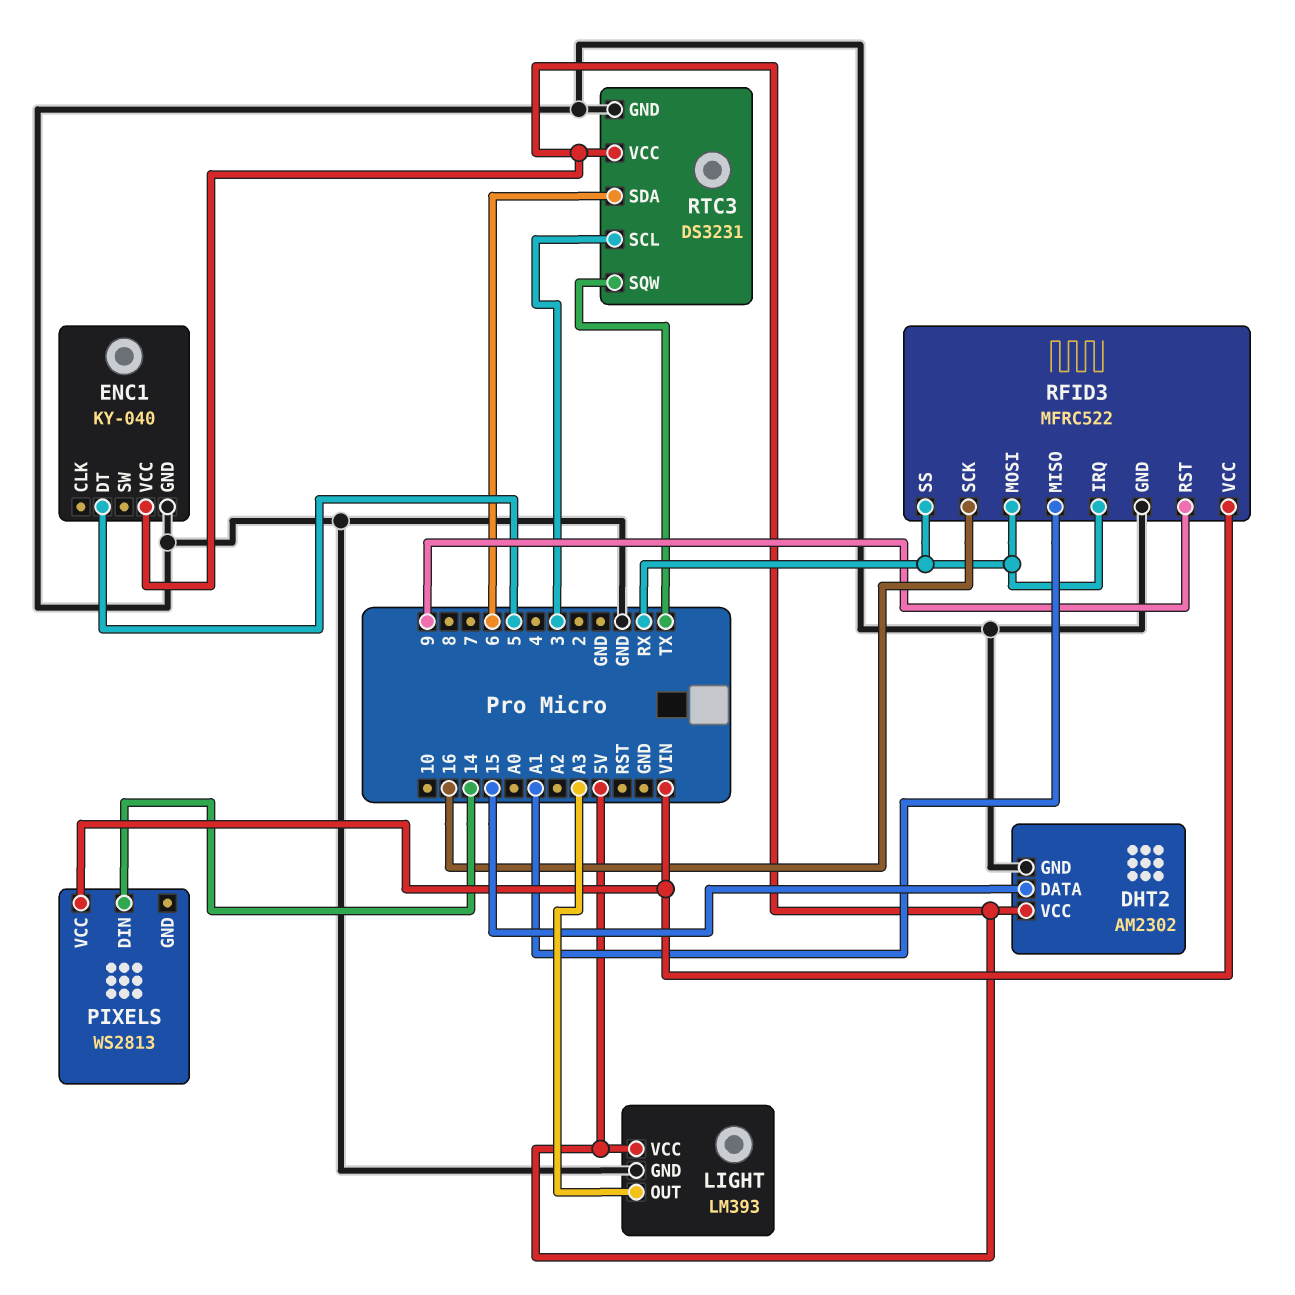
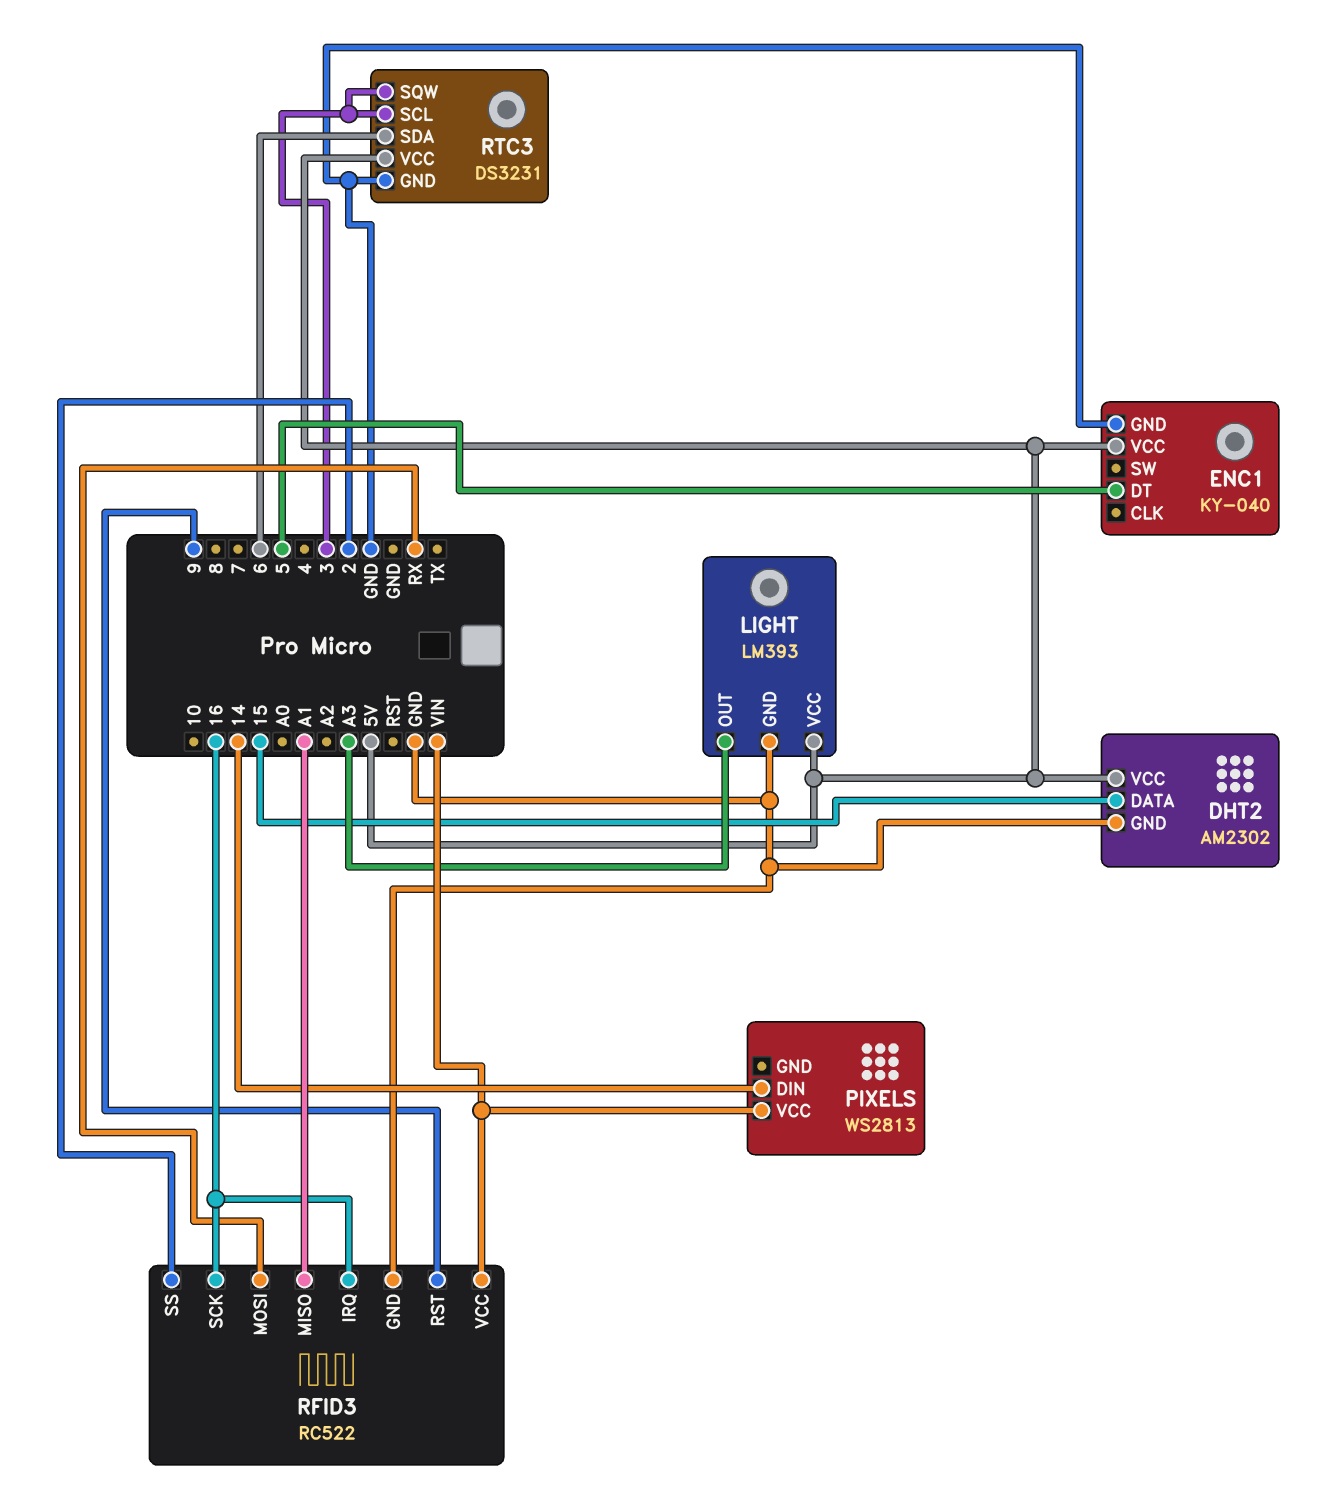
RFID3: MFRC522 -> RC522
RFID3 pin IRQ: RX -> 16
RFID3 pin SS: RX -> 2
RTC3 pin SQW: TX -> 3

